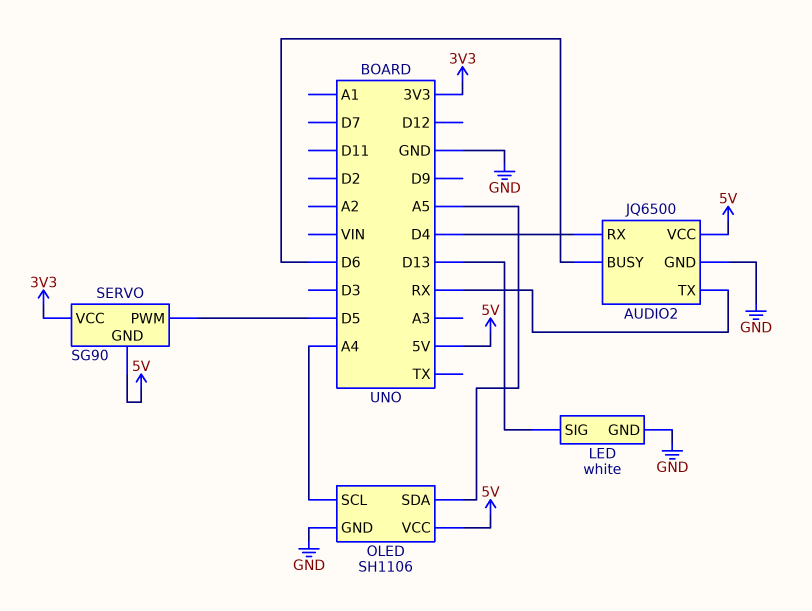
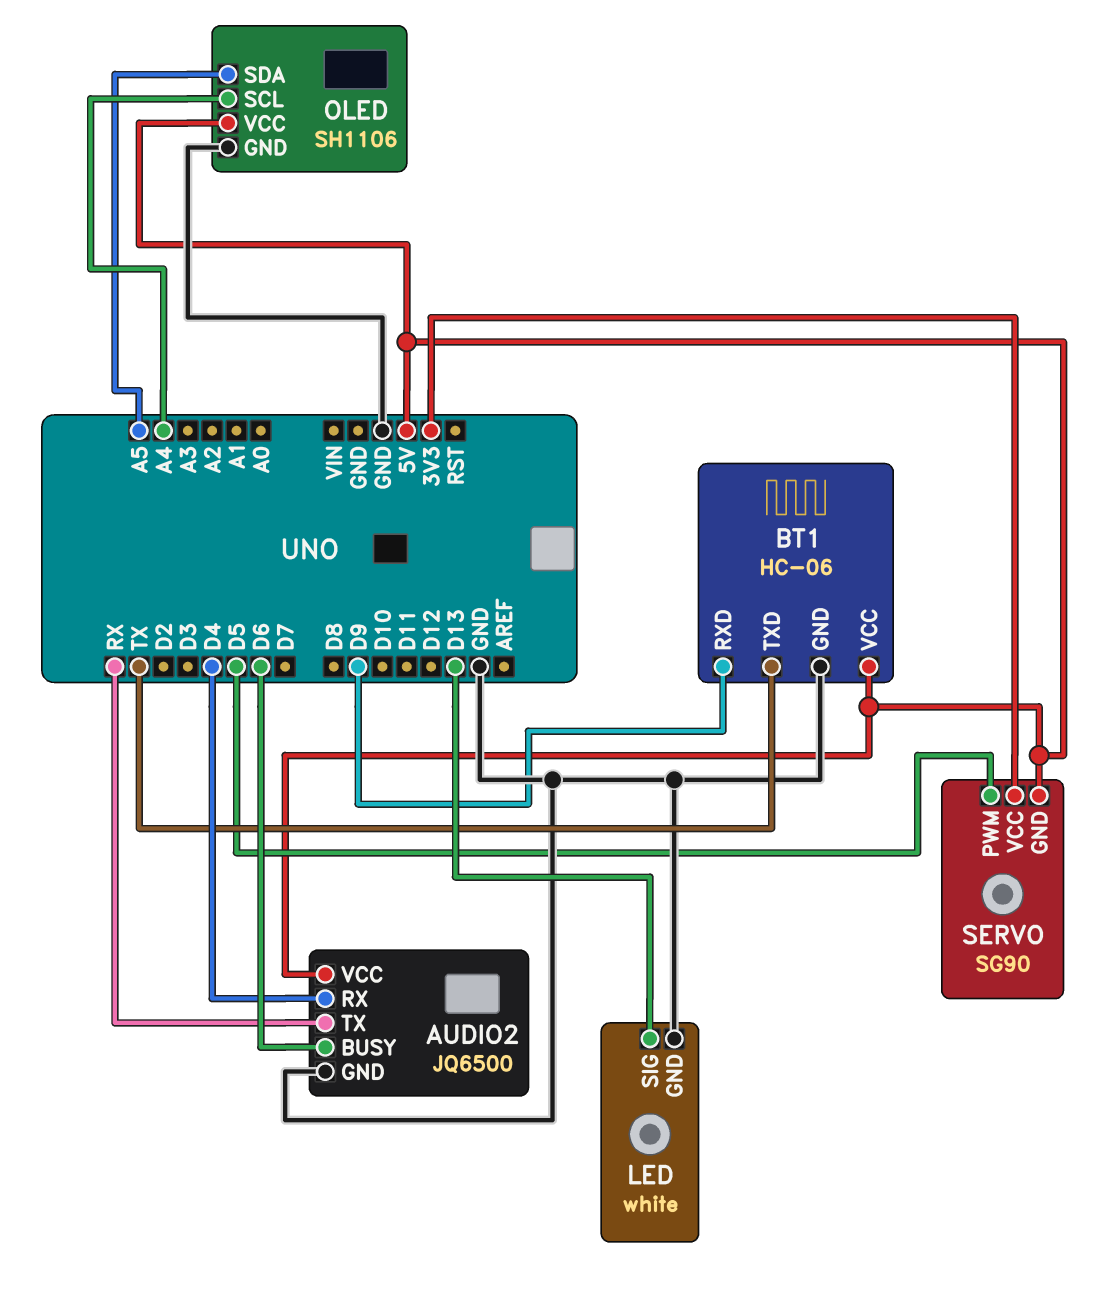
BT1: none -> HC-06
BT1 pin GND: none -> GND
BT1 pin RXD: none -> D9
BT1 pin TXD: none -> TX
BT1 pin VCC: none -> 5V

